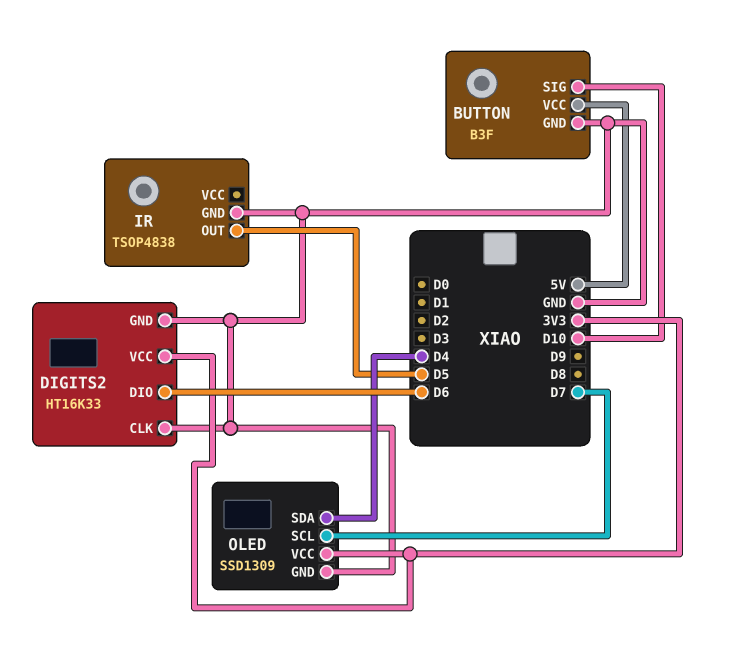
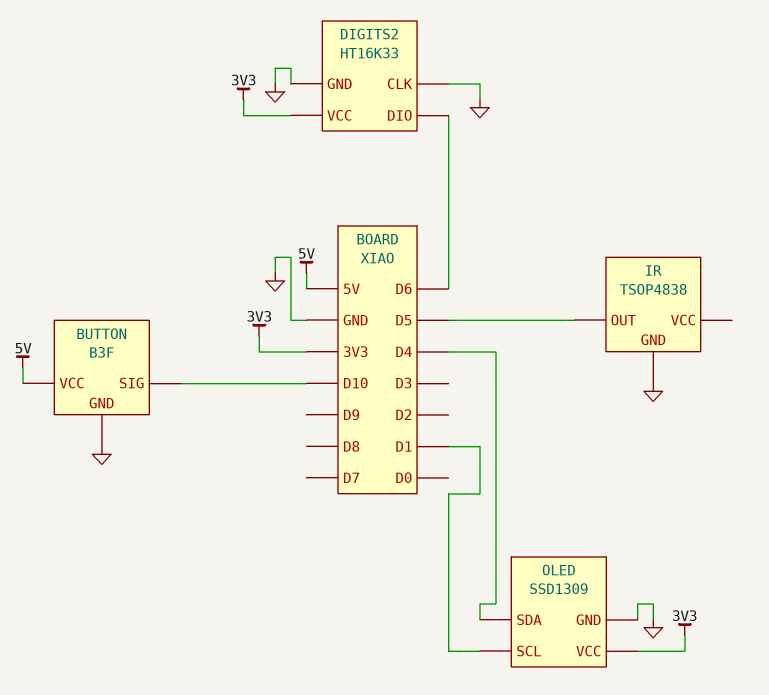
OLED pin SCL: D7 -> D1

